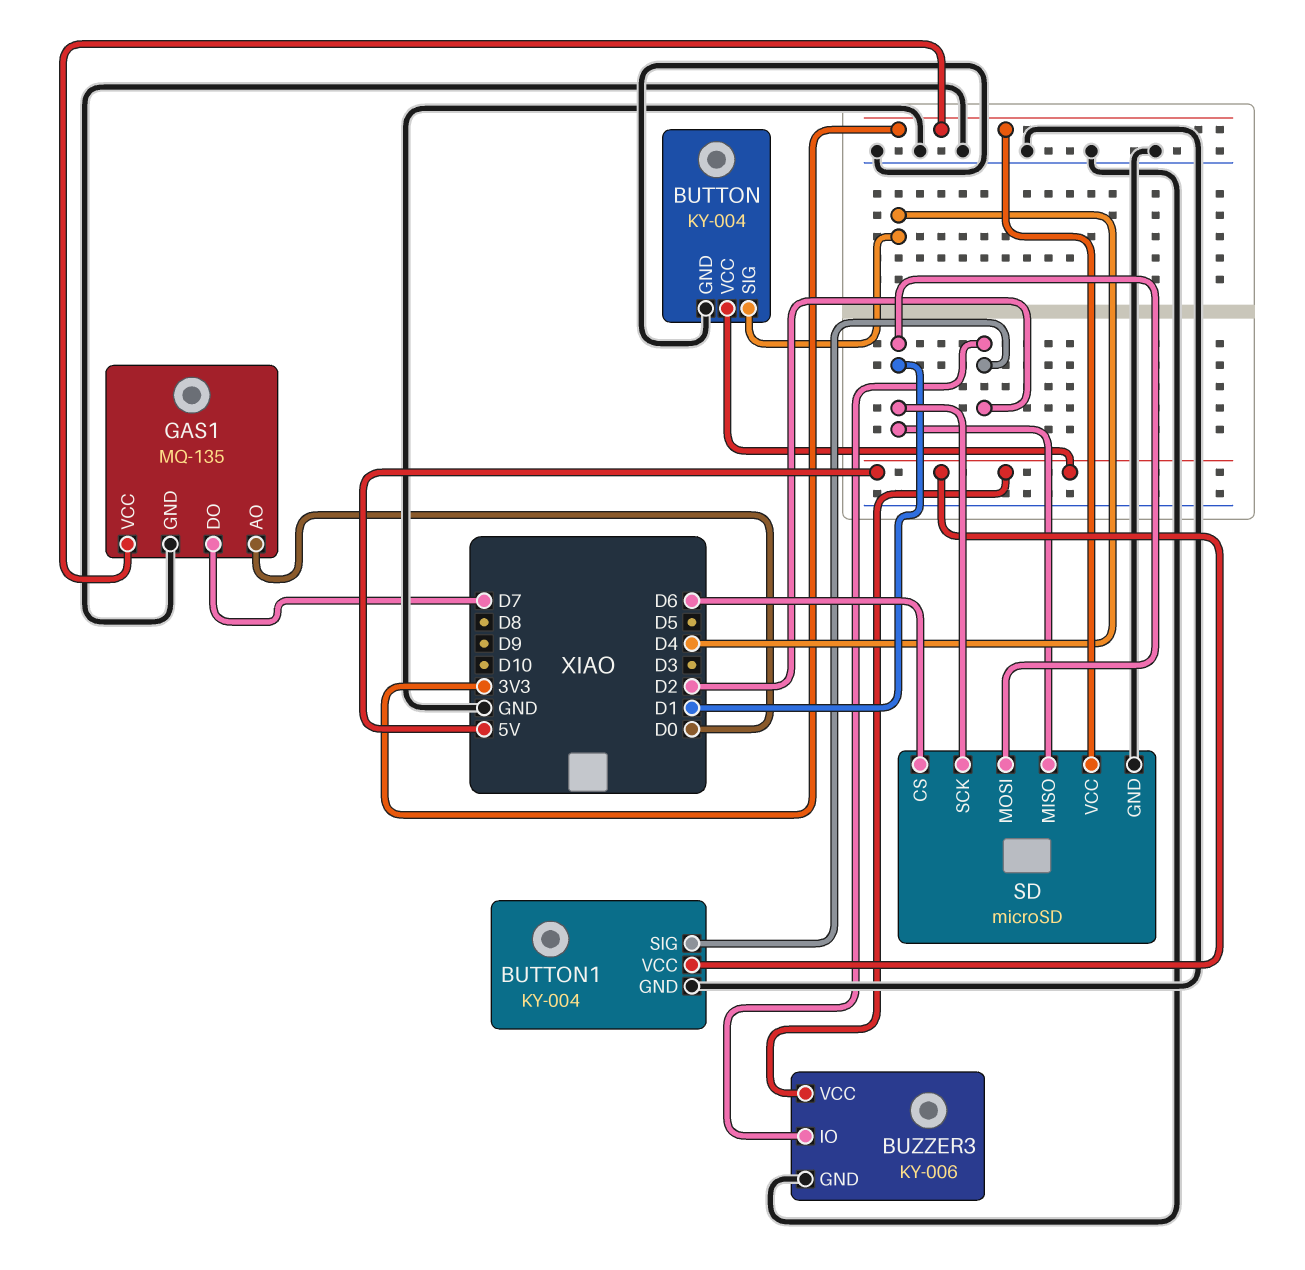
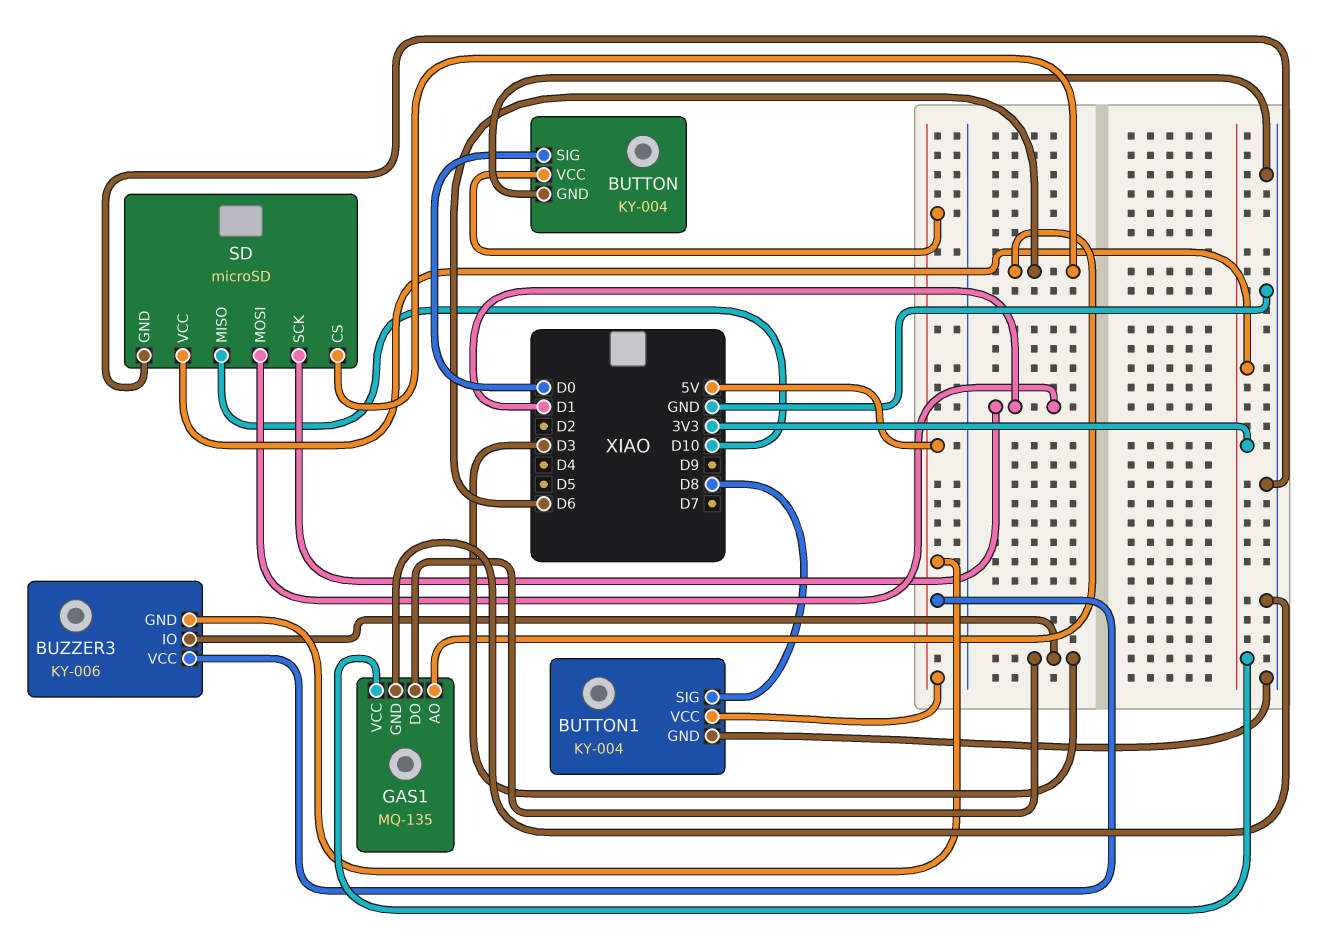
BUTTON pin SIG: D4 -> D0
BUTTON1 pin SIG: D2 -> D8
BUZZER3 pin GND: GND -> 5V
BUZZER3 pin IO: D2 -> D3
GAS1 pin AO: D0 -> D6
GAS1 pin DO: D7 -> D3
SD pin MISO: D1 -> D10

